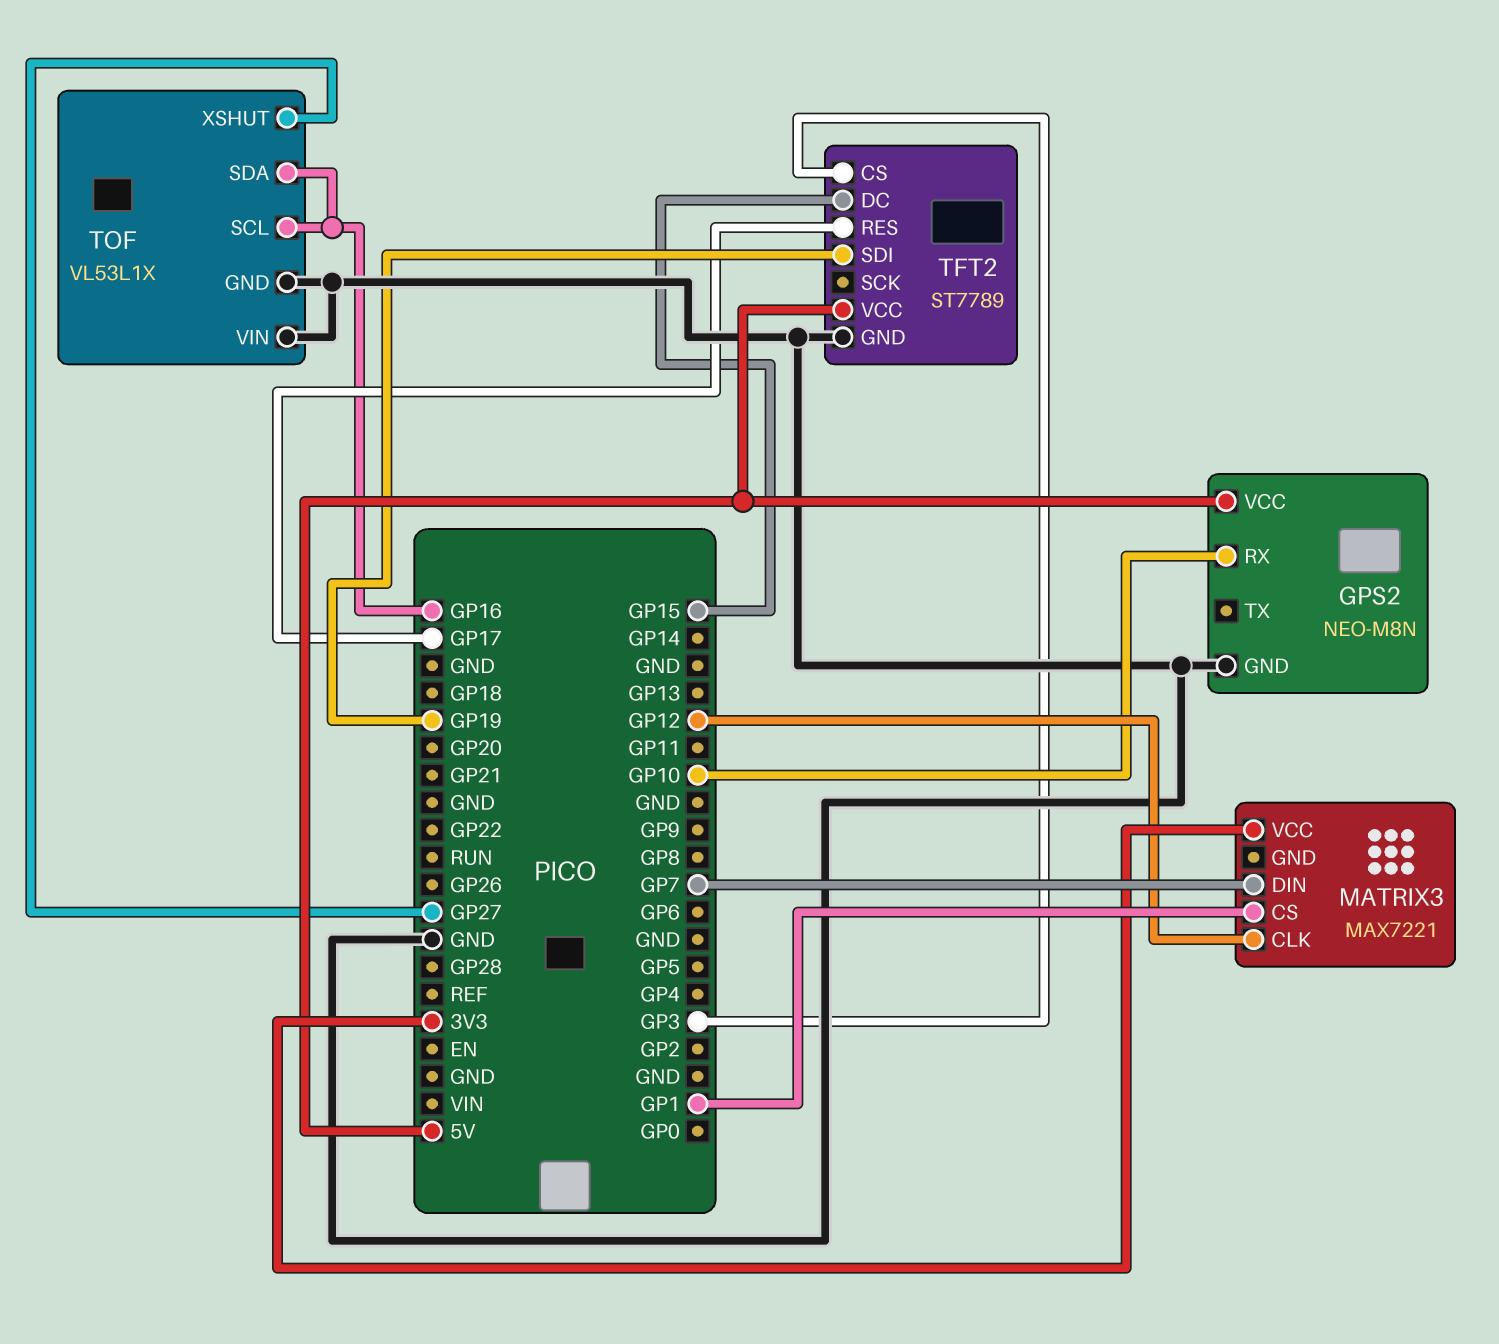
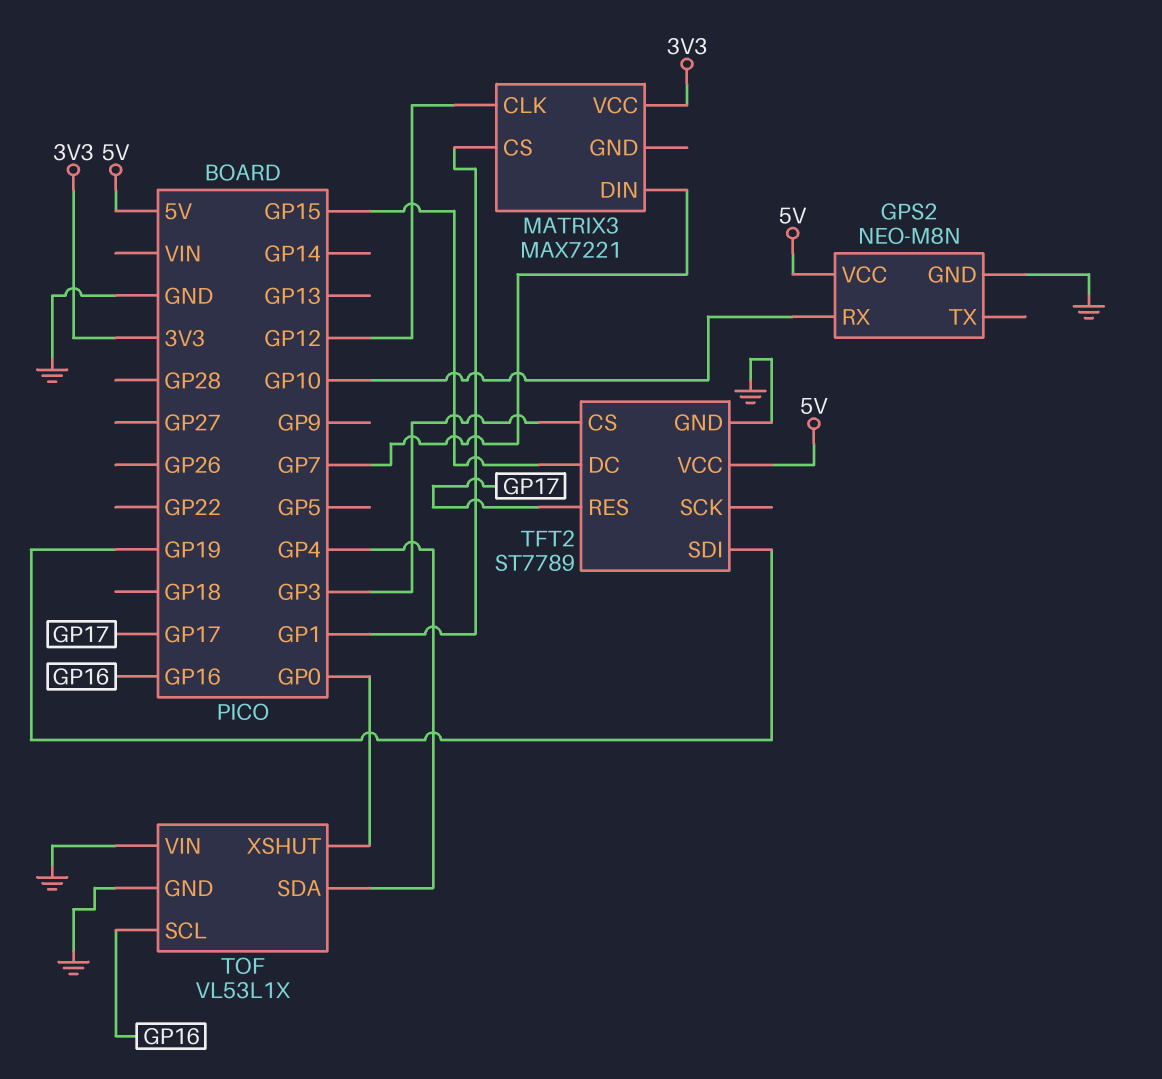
TOF pin SDA: GP16 -> GP4
TOF pin XSHUT: GP27 -> GP0

